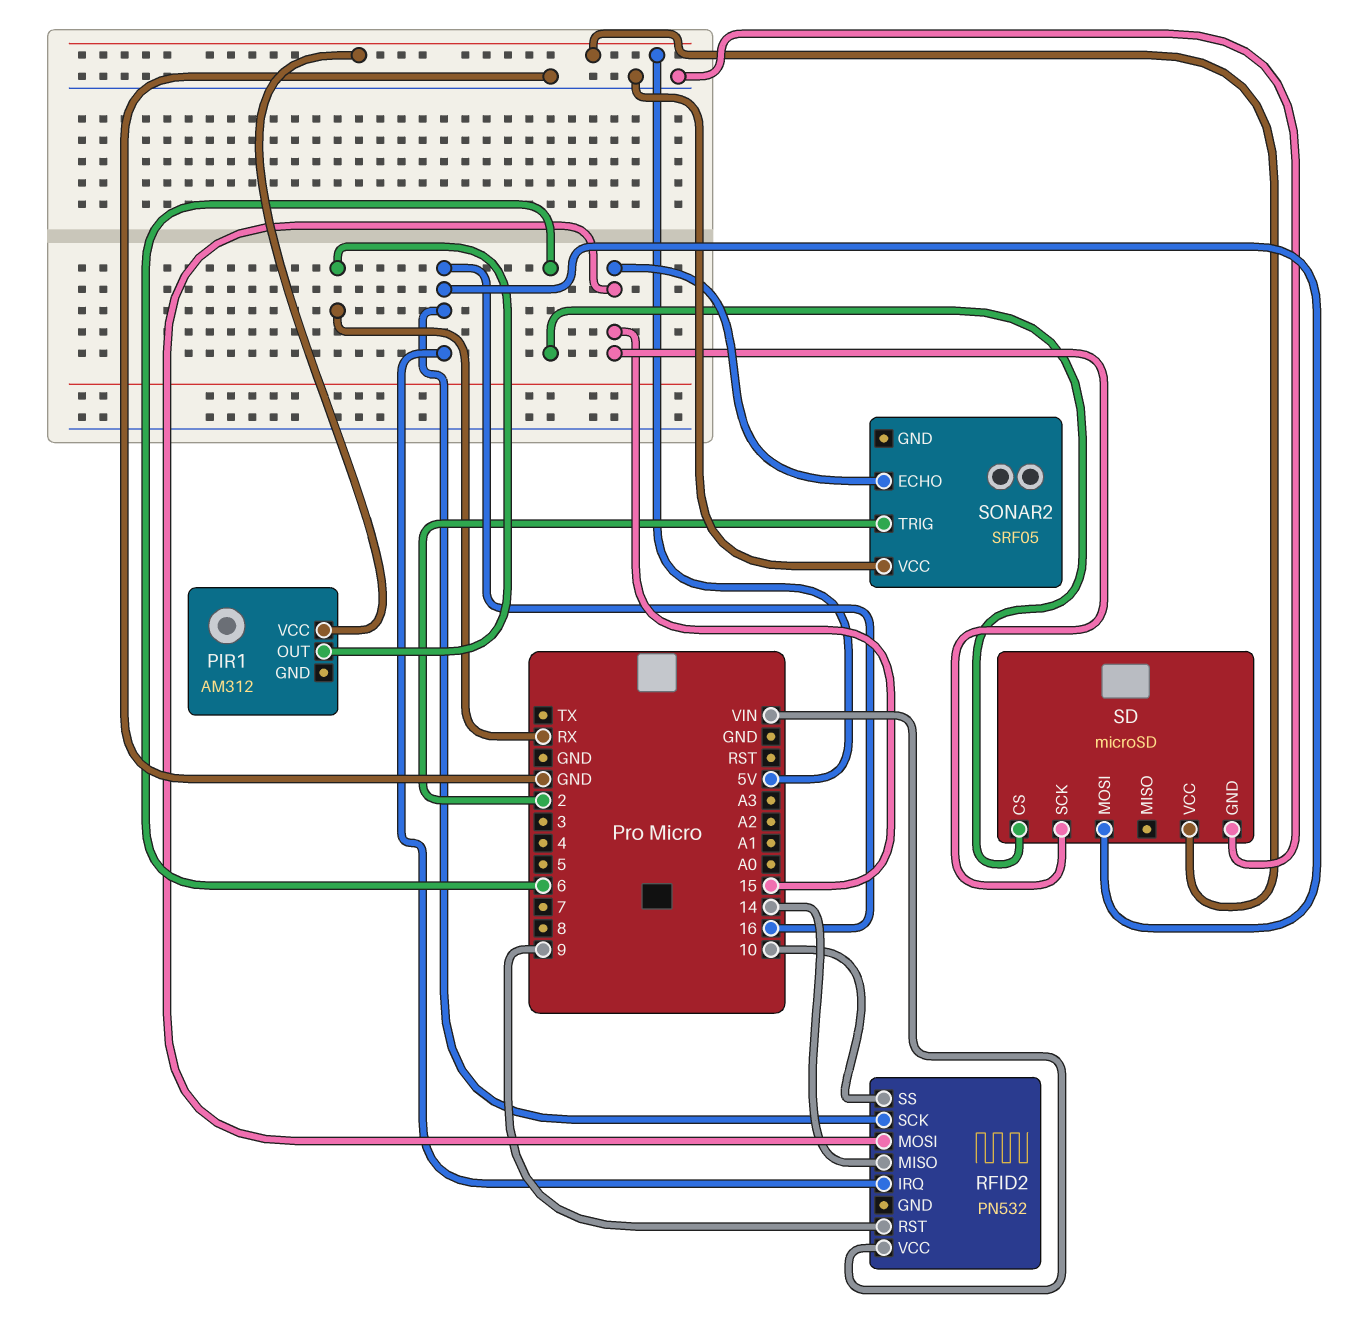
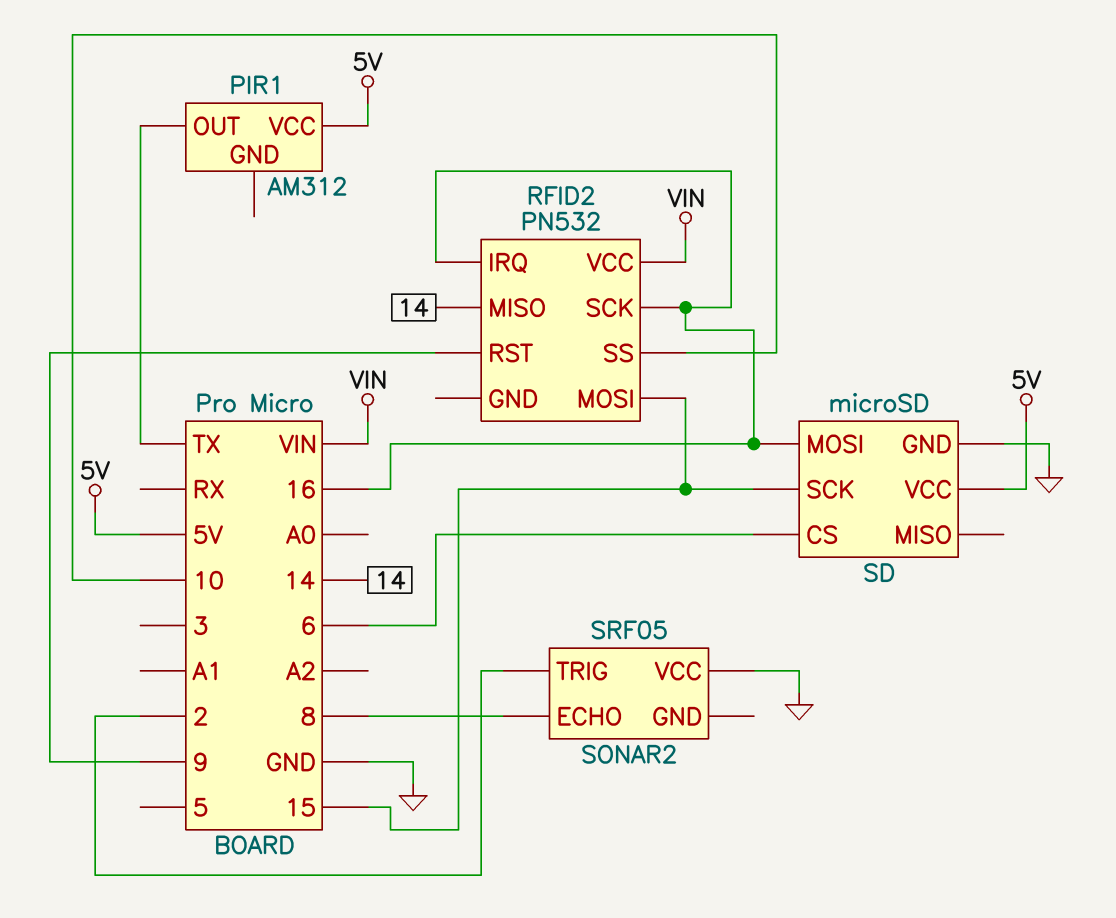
PIR1 pin OUT: RX -> TX
SONAR2 pin ECHO: 15 -> 8

